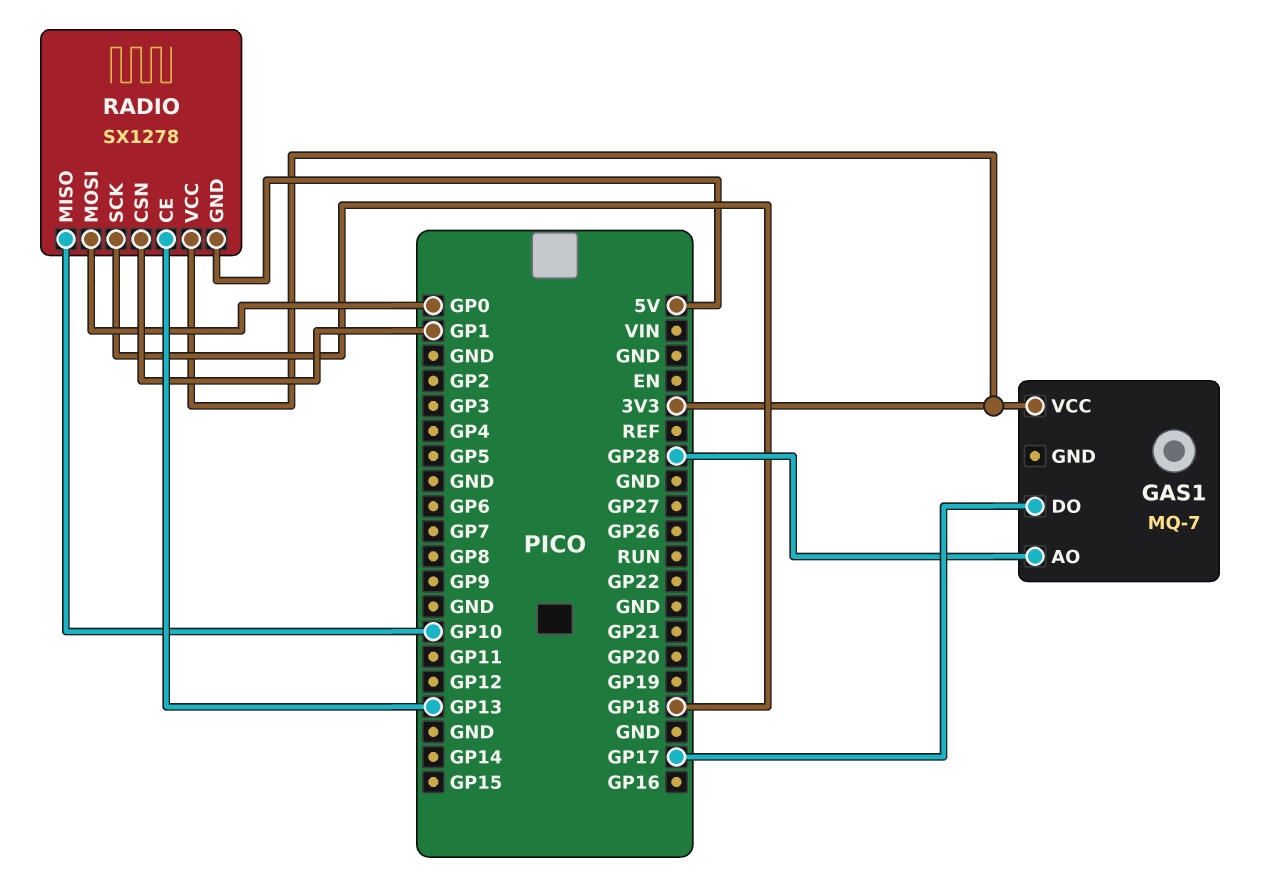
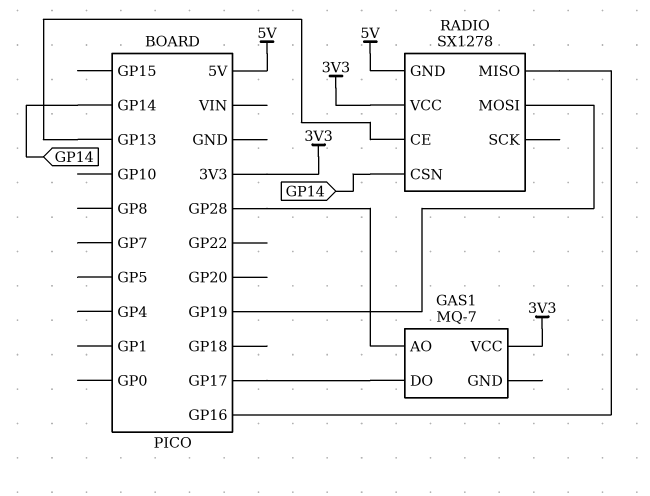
RADIO pin CSN: GP1 -> GP14
RADIO pin MISO: GP10 -> GP16
RADIO pin MOSI: GP0 -> GP19
RADIO pin SCK: GP18 -> none

